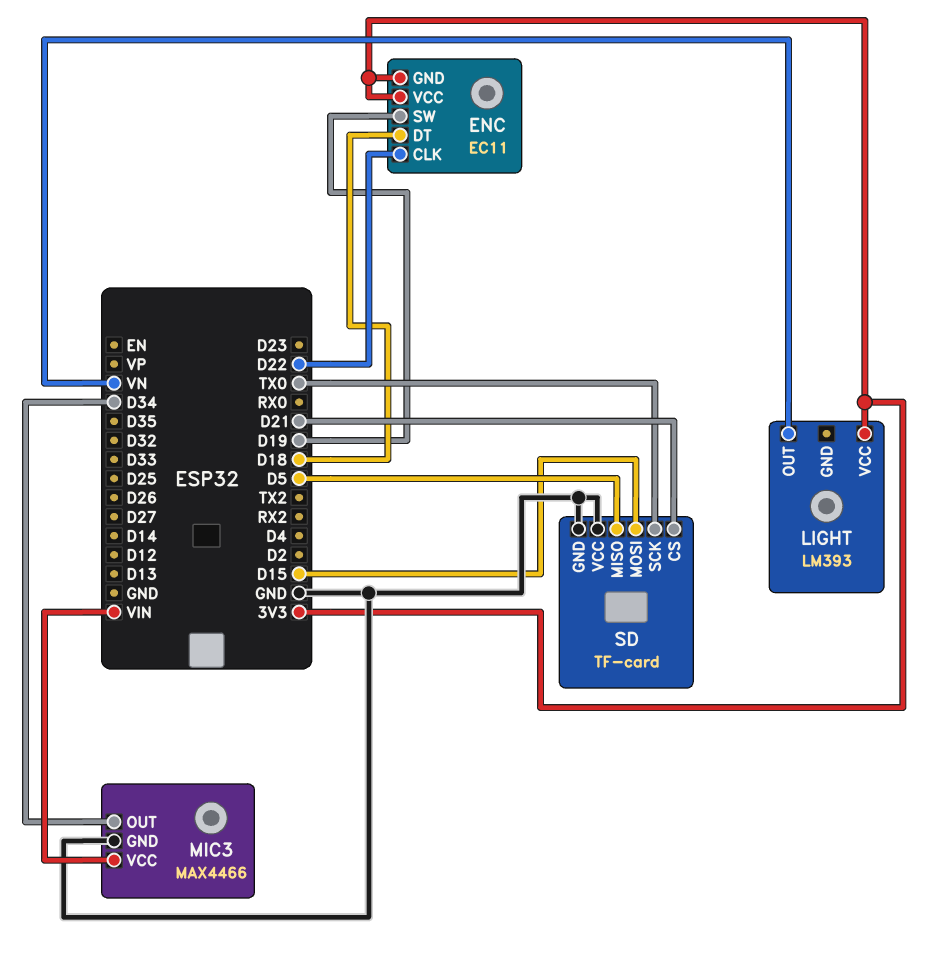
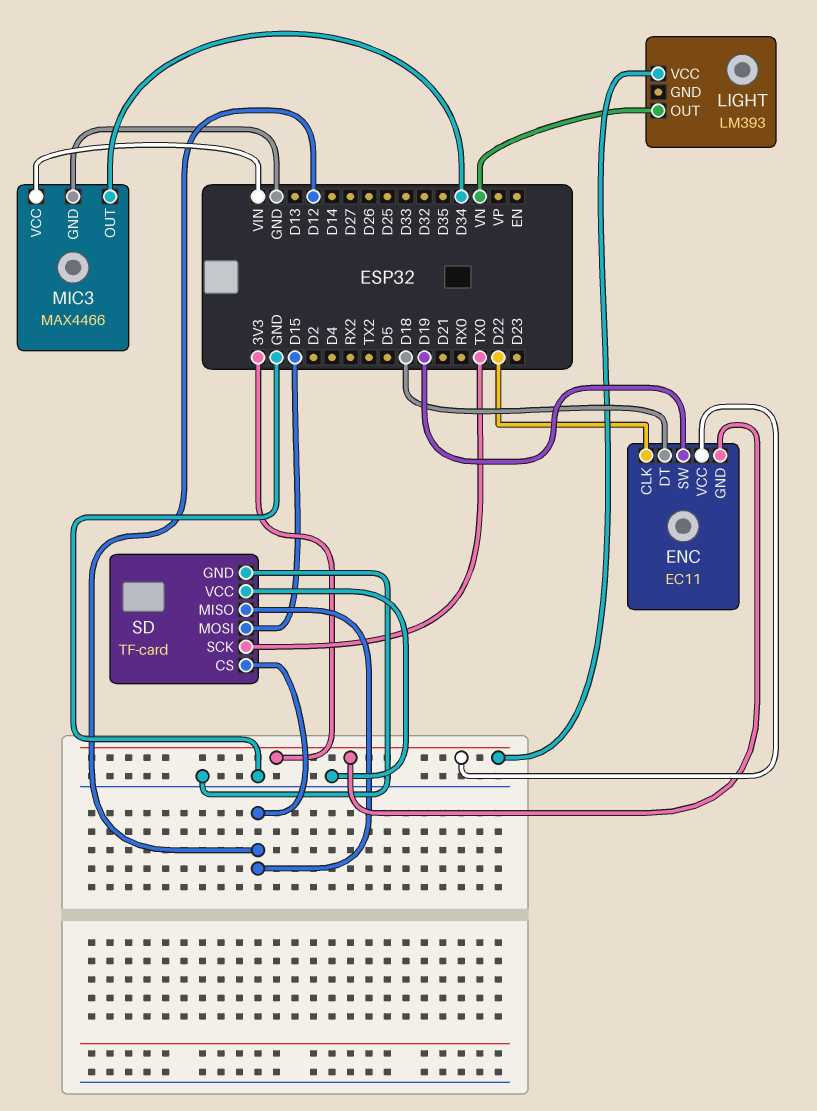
SD pin CS: D21 -> D12
SD pin MISO: D5 -> D12

